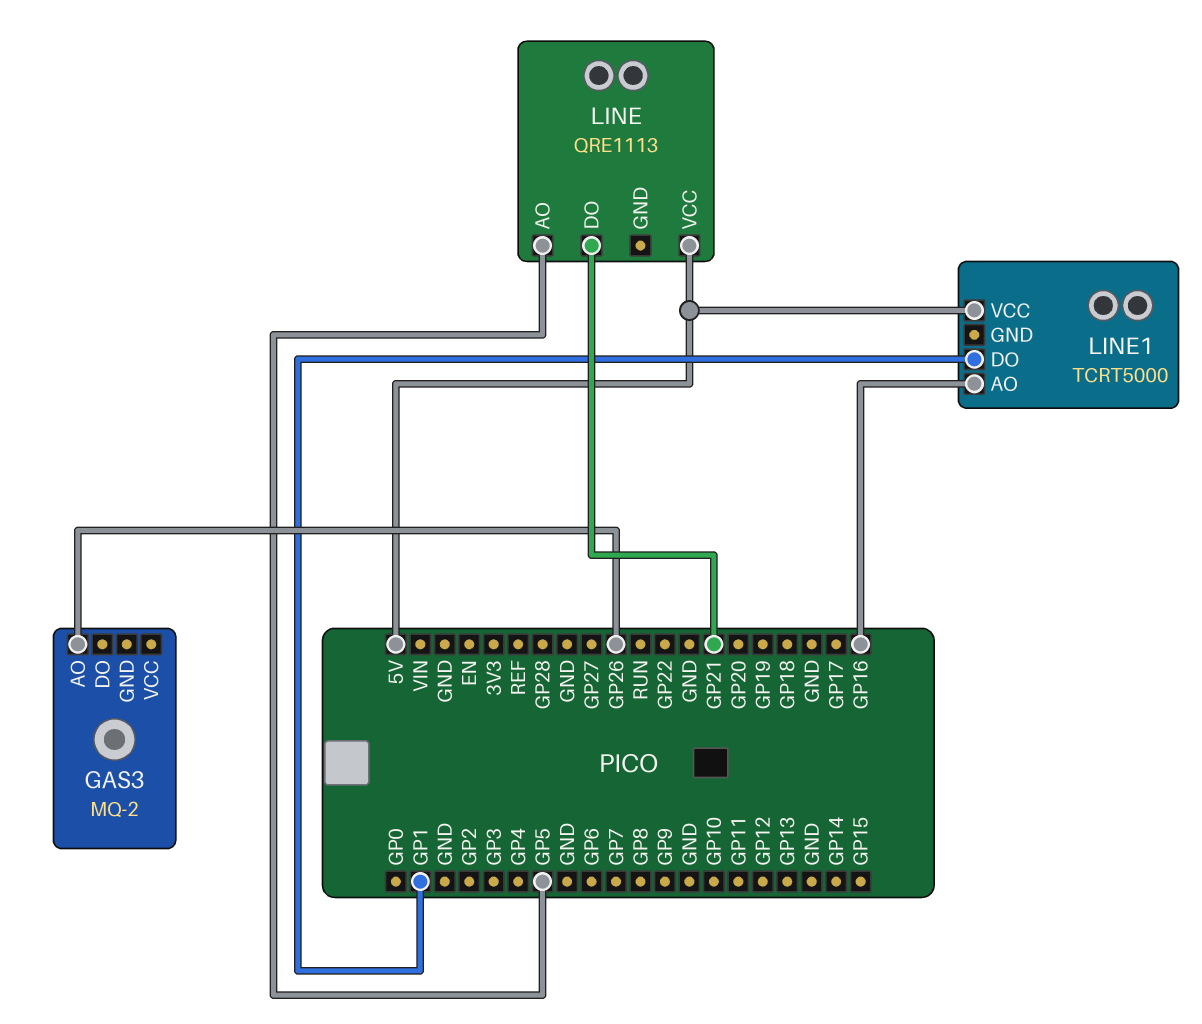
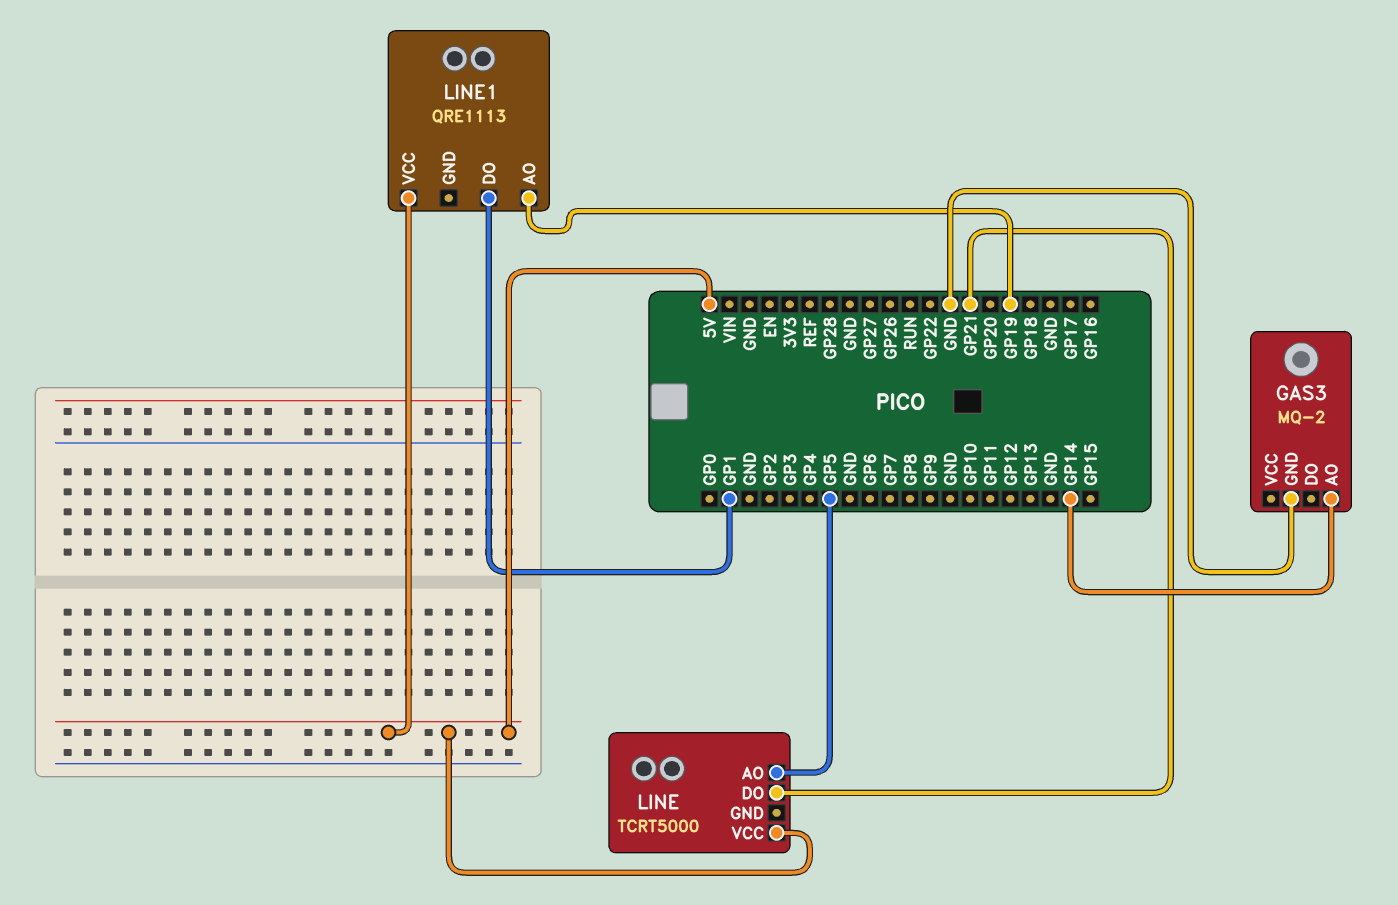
GAS3 pin AO: GP26 -> GP14
GAS3 pin GND: none -> GND
LINE: QRE1113 -> TCRT5000
LINE1: TCRT5000 -> QRE1113
LINE1 pin AO: GP16 -> GP19

